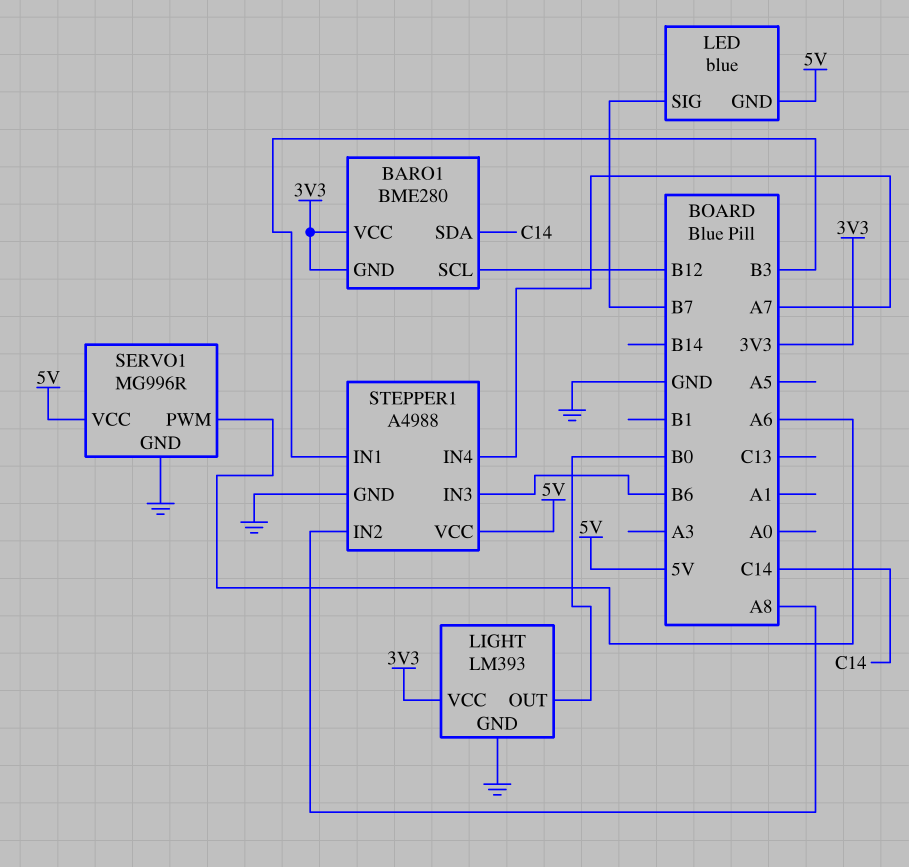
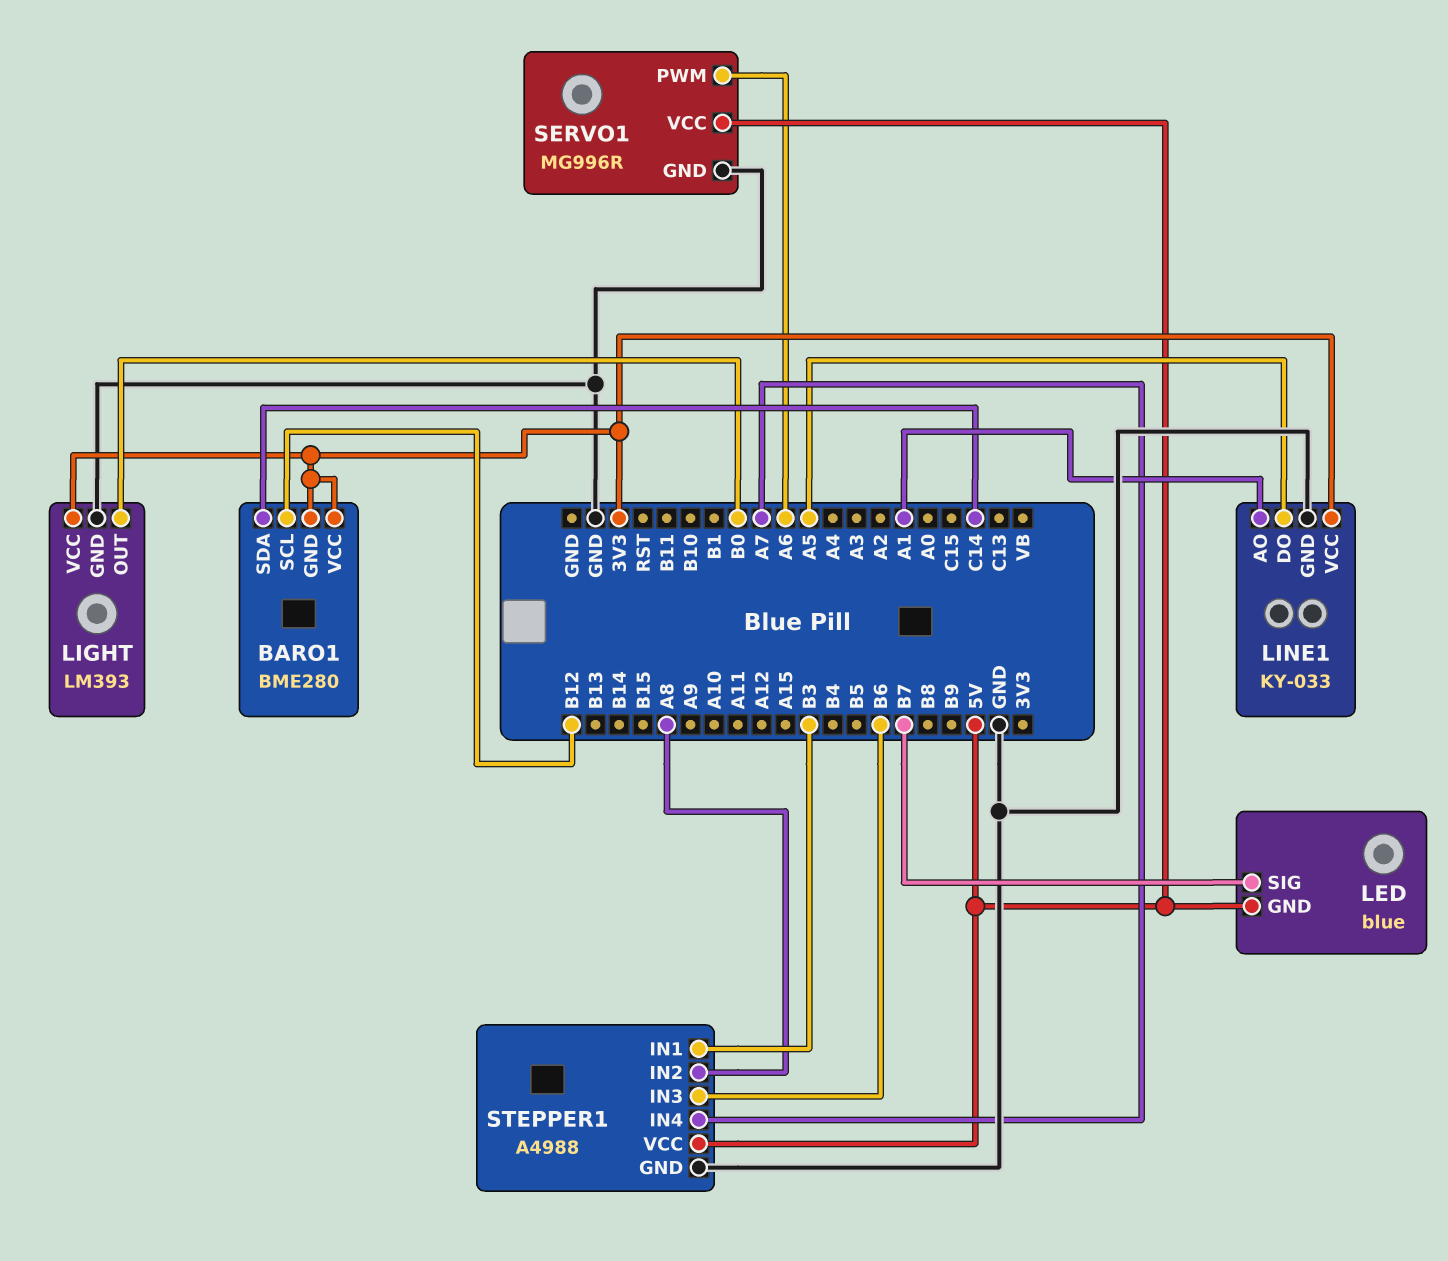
LINE1: none -> KY-033
LINE1 pin AO: none -> A1
LINE1 pin DO: none -> A5
LINE1 pin GND: none -> GND
LINE1 pin VCC: none -> 3V3

